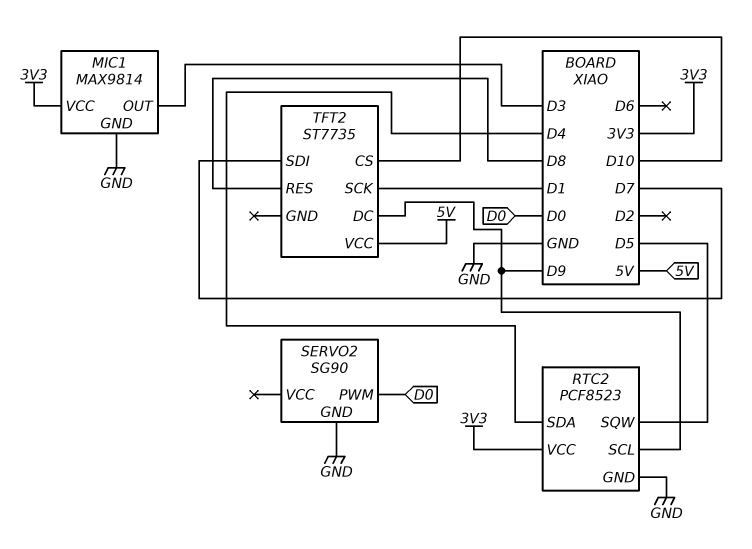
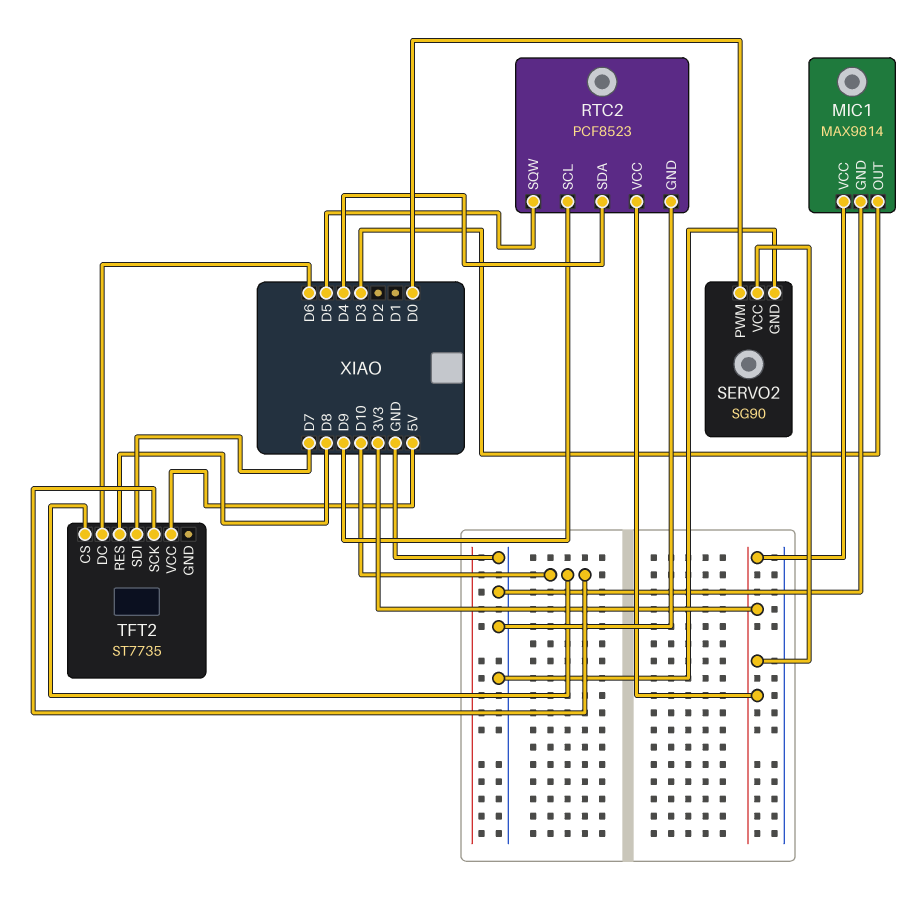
SERVO2 pin VCC: none -> 3V3
TFT2 pin DC: D9 -> D6
TFT2 pin SCK: D1 -> D10

